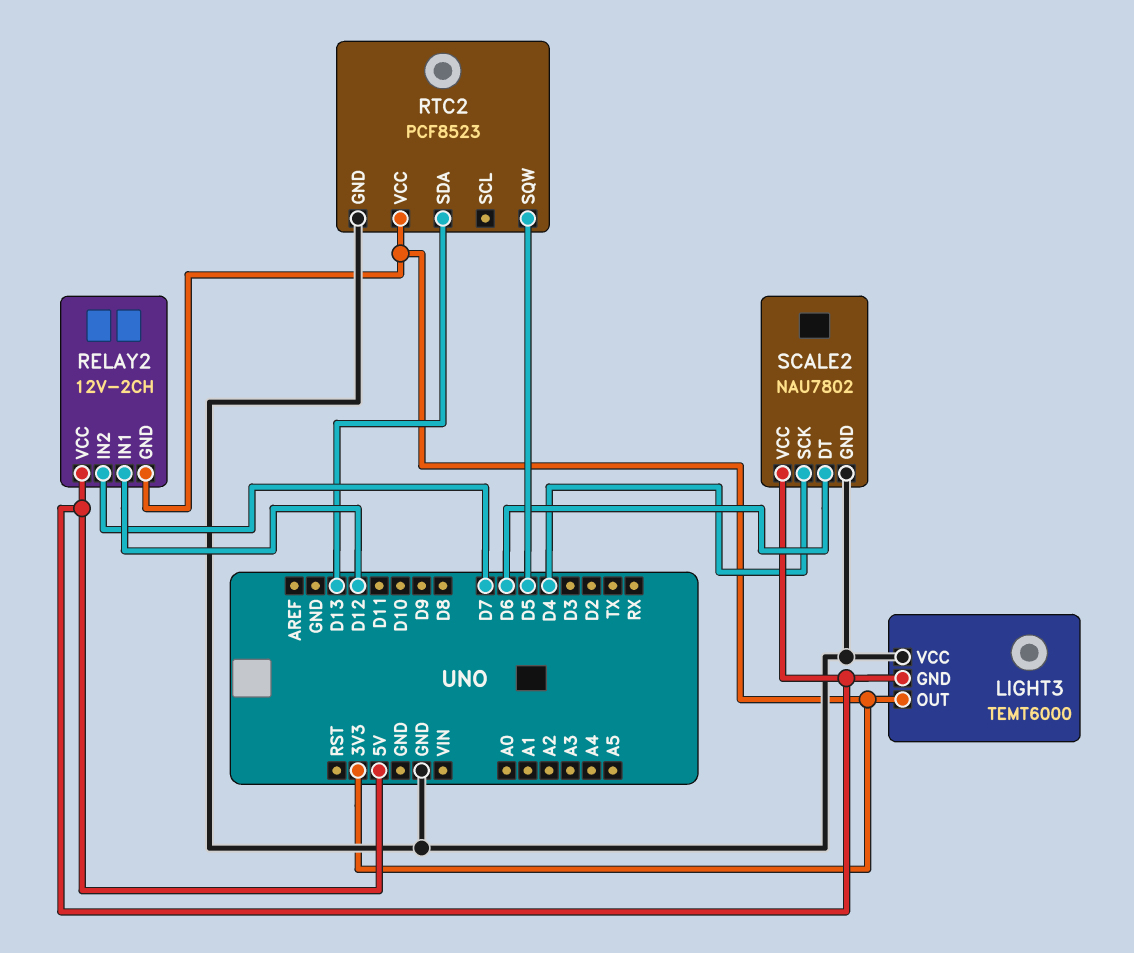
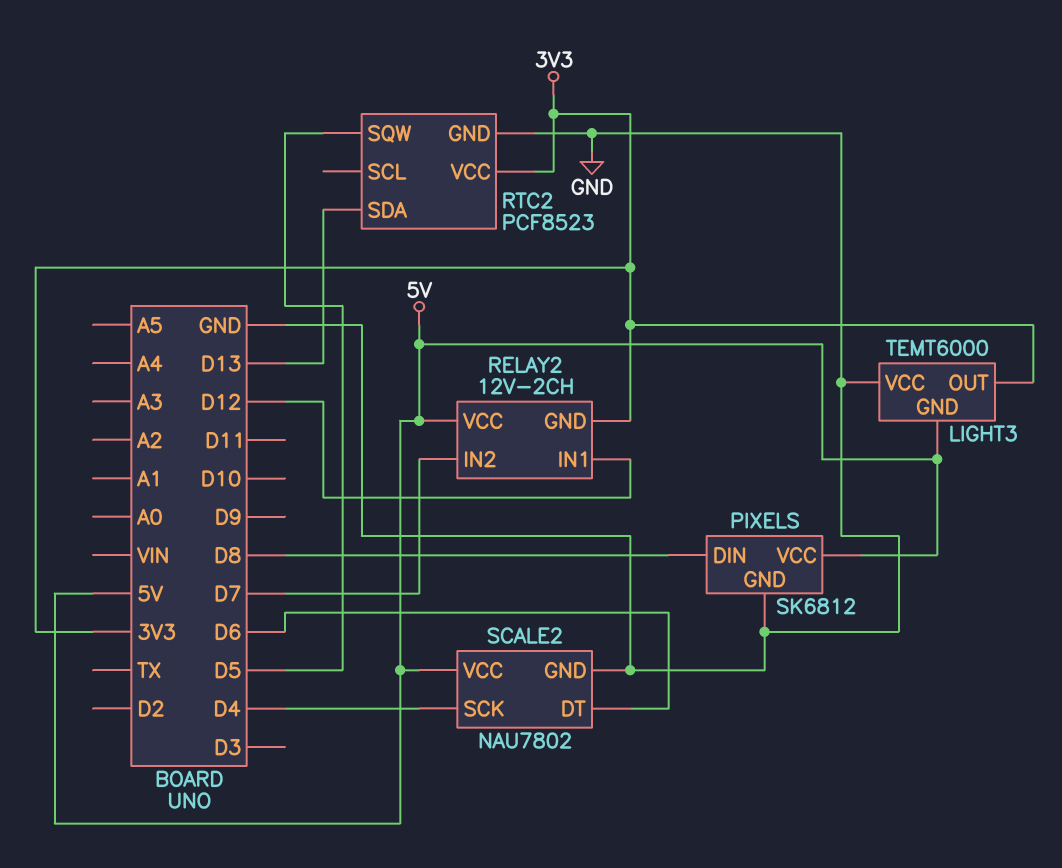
PIXELS: none -> SK6812
PIXELS pin DIN: none -> D8
PIXELS pin GND: none -> GND
PIXELS pin VCC: none -> 5V

